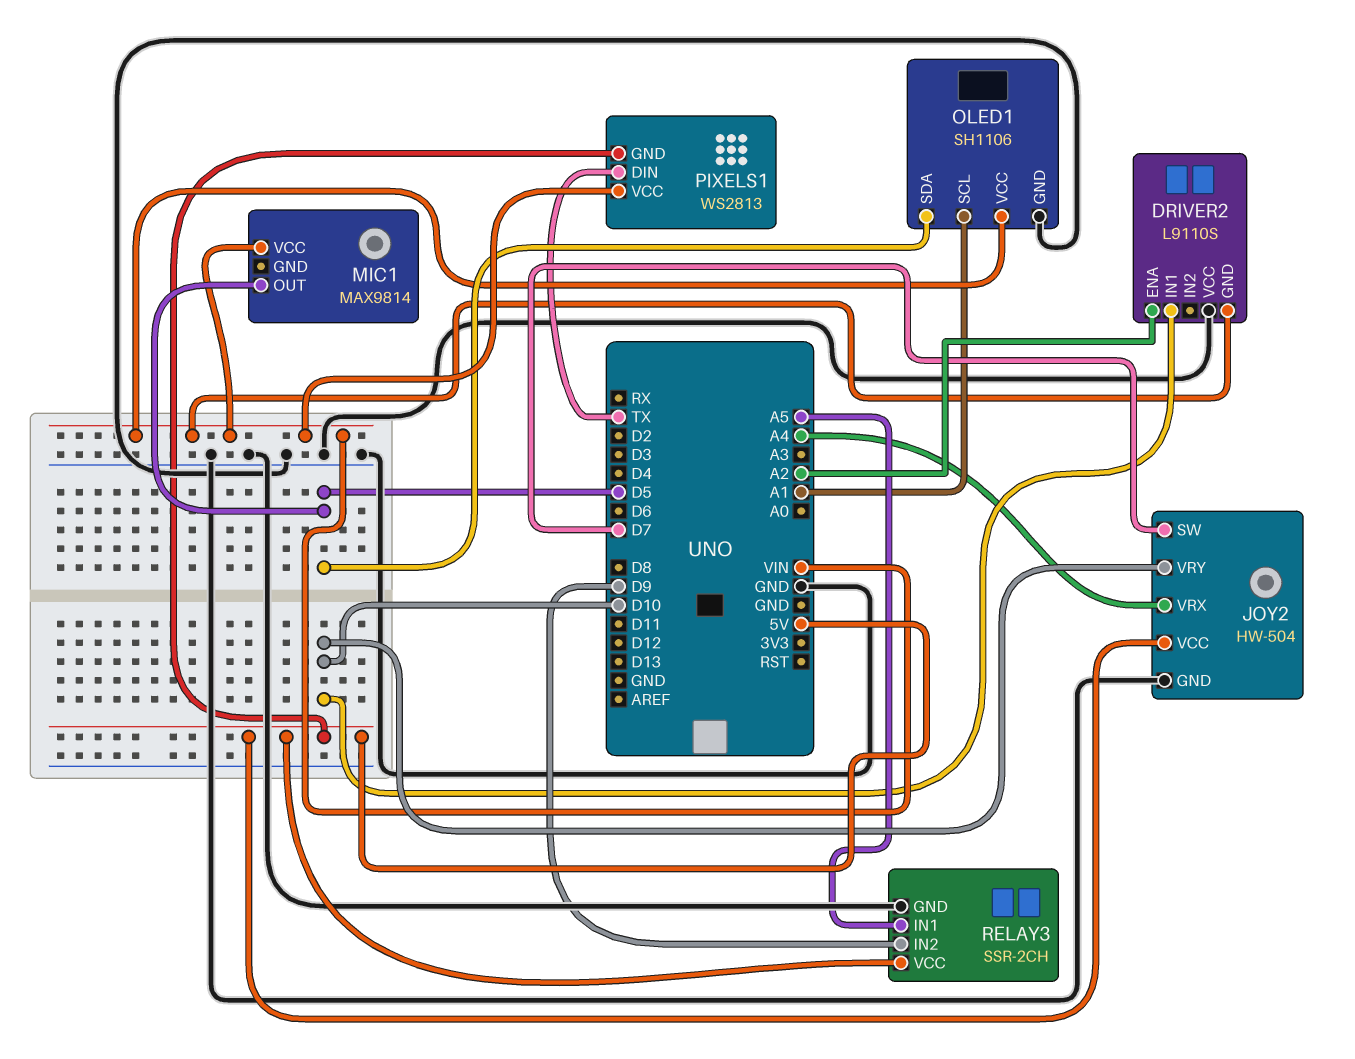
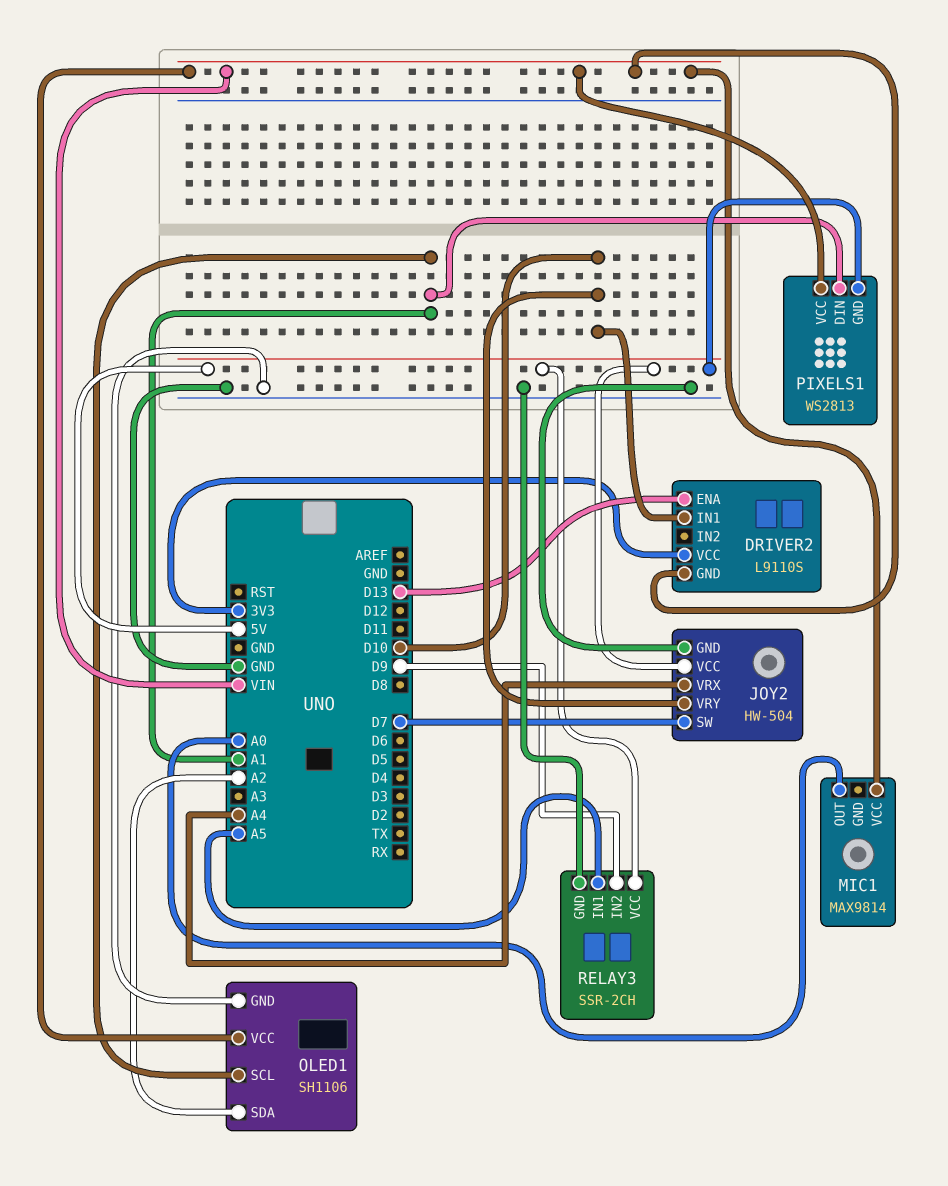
DRIVER2 pin ENA: A2 -> D13
DRIVER2 pin VCC: GND -> 3V3
MIC1 pin OUT: D5 -> A0
OLED1 pin SDA: D5 -> A2
PIXELS1 pin DIN: TX -> A1

